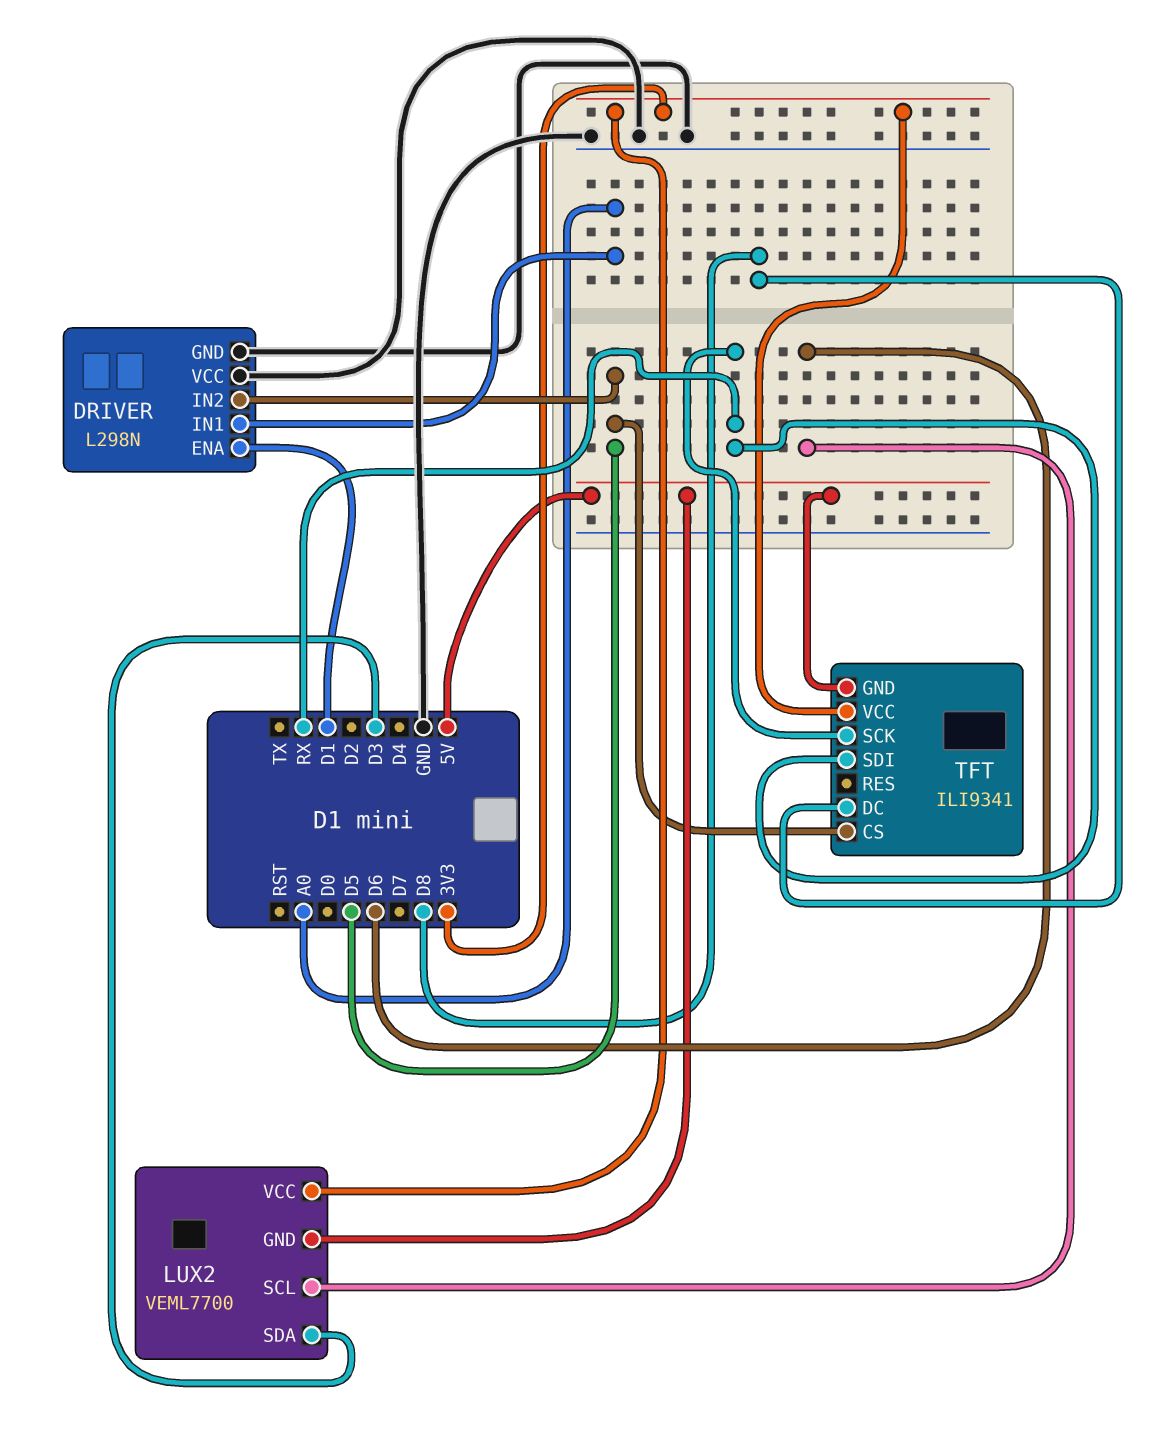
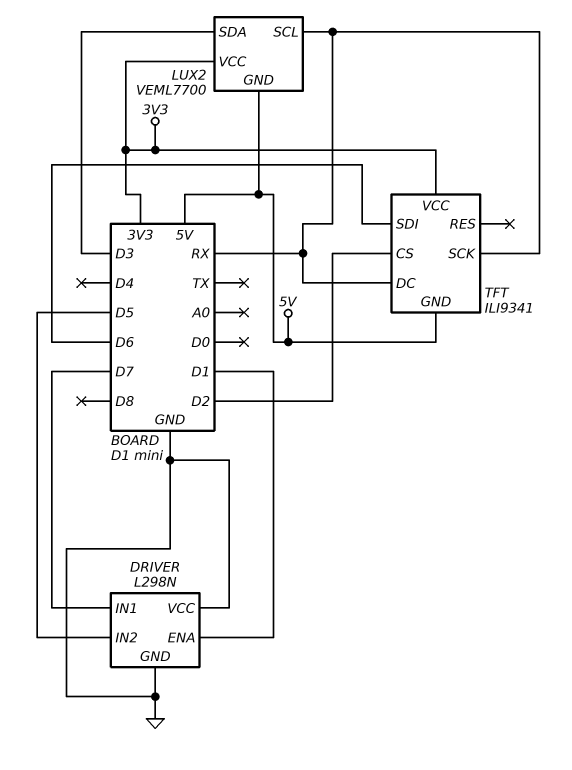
DRIVER pin IN1: A0 -> D7
LUX2 pin SCL: D6 -> RX
TFT pin CS: D5 -> D2
TFT pin DC: D8 -> RX
TFT pin SDI: RX -> D6

